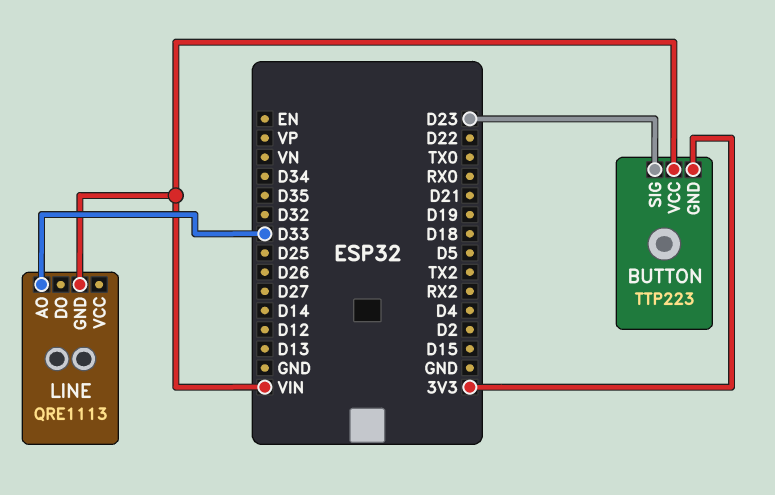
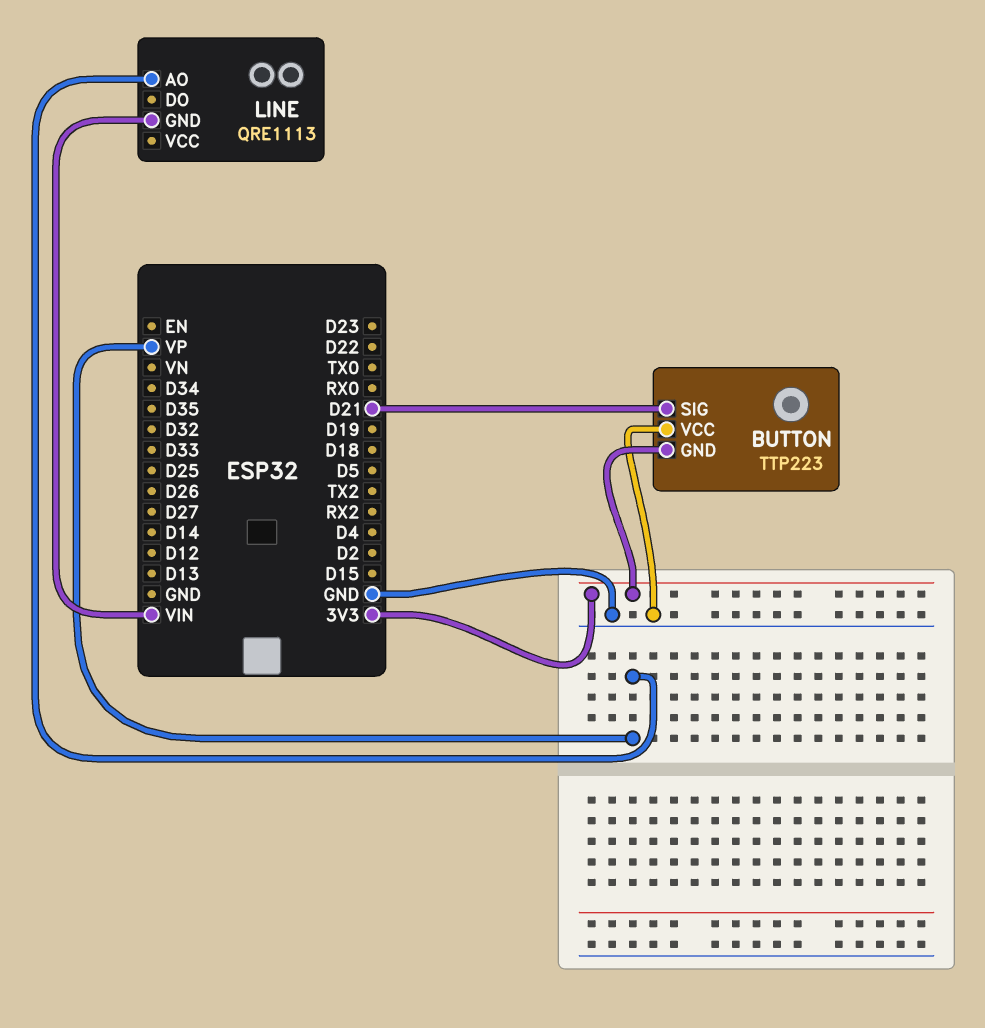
BUTTON pin SIG: D23 -> D21
BUTTON pin VCC: VIN -> GND
LINE pin AO: D33 -> VP

